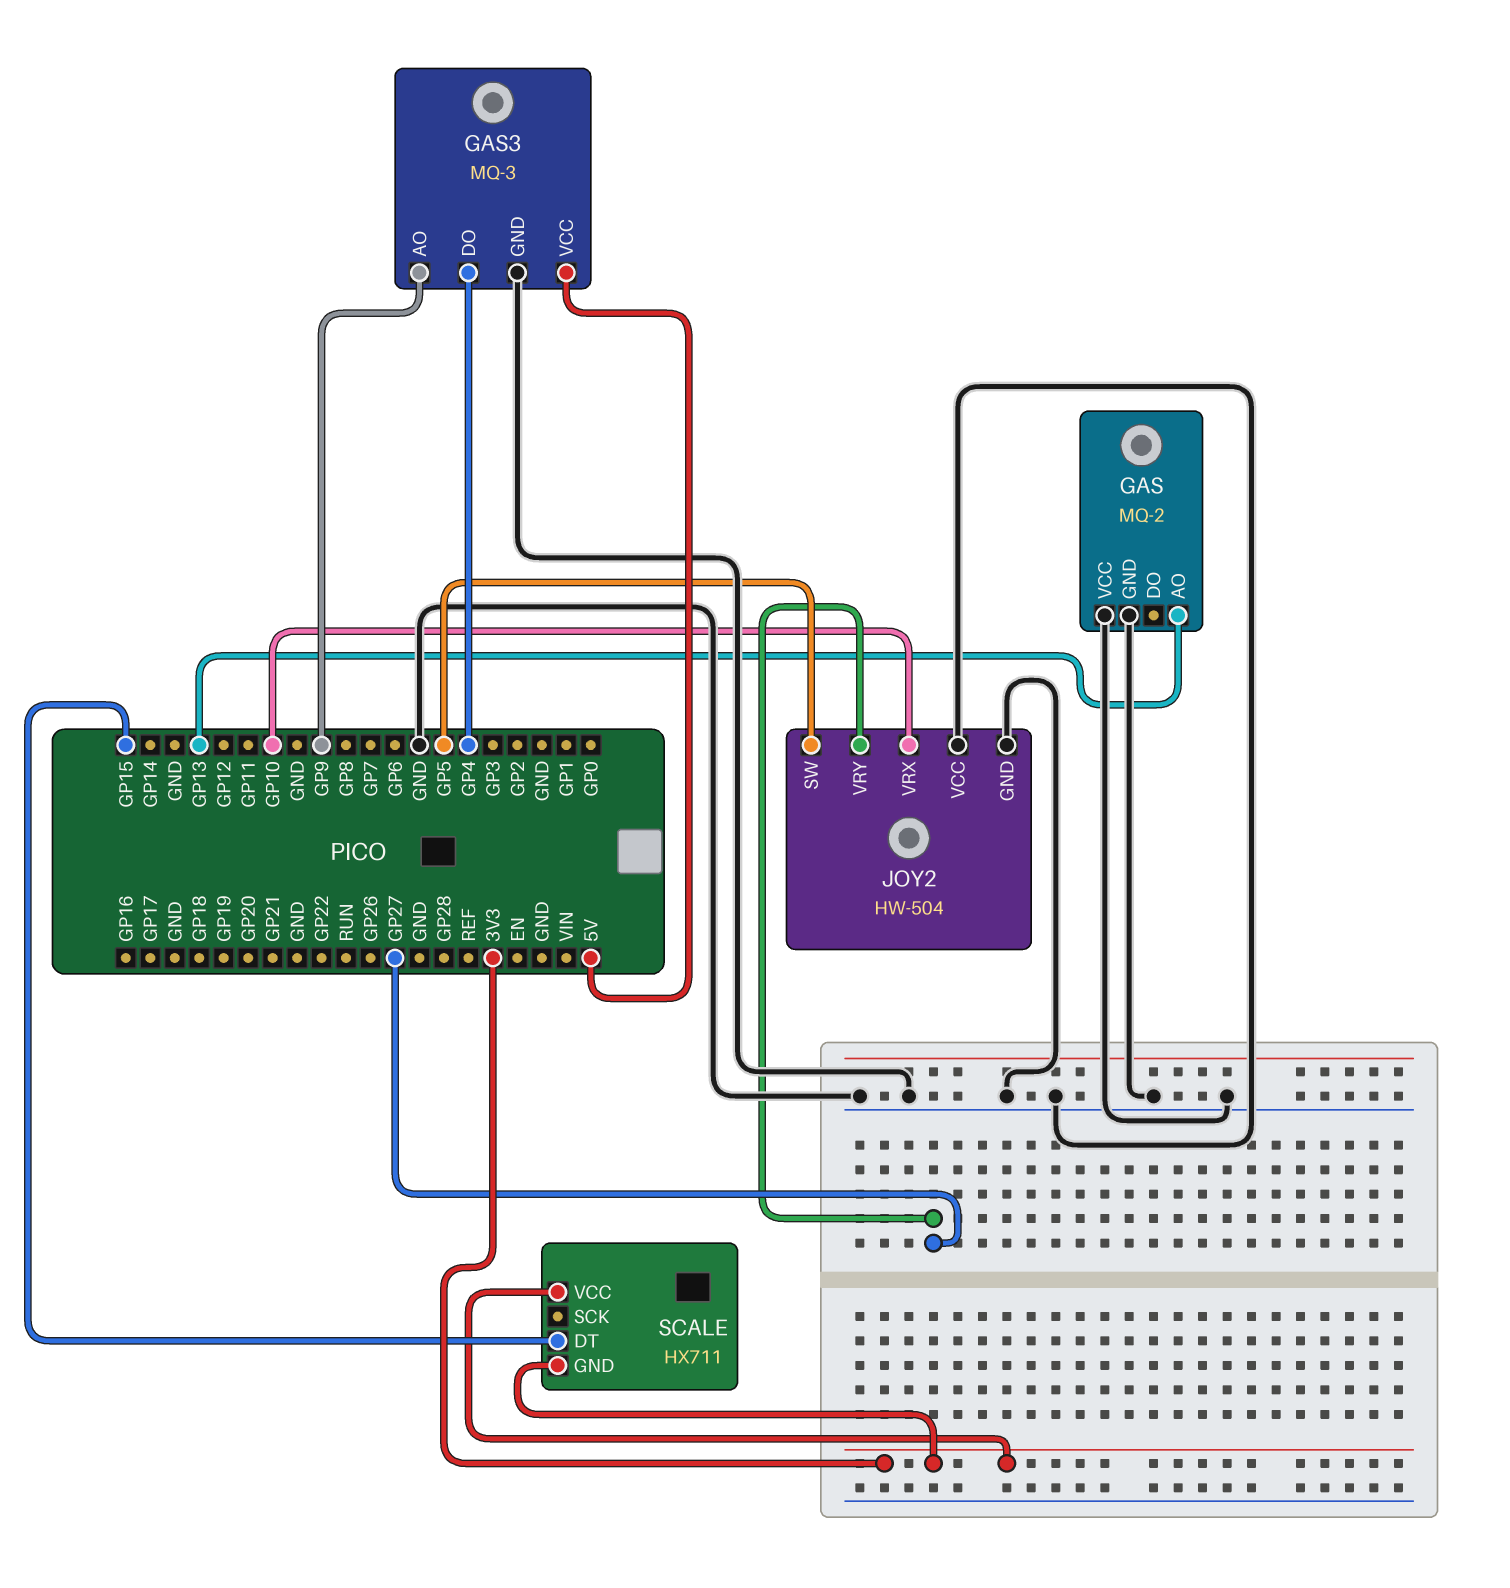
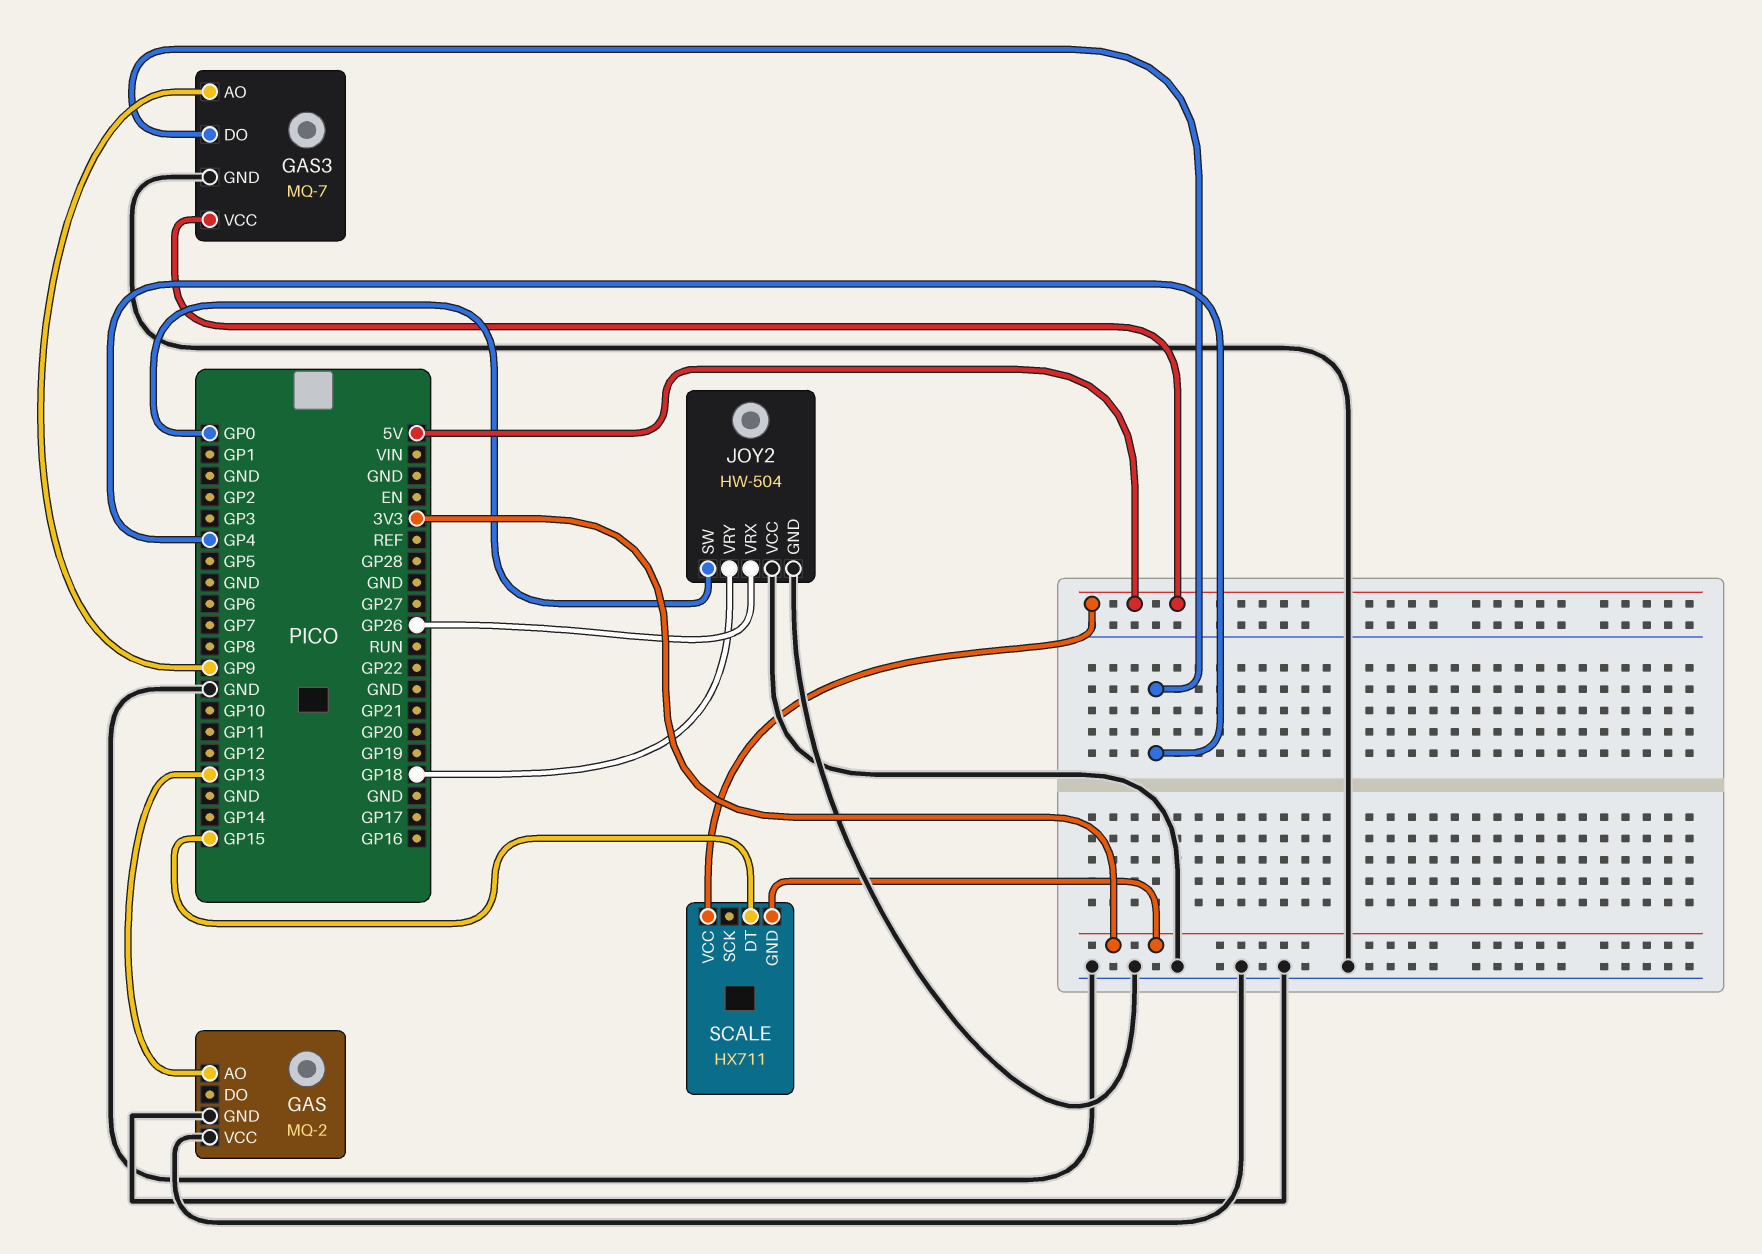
GAS3: MQ-3 -> MQ-7
JOY2 pin SW: GP5 -> GP0
JOY2 pin VRX: GP10 -> GP26
JOY2 pin VRY: GP27 -> GP18
SCALE pin VCC: 3V3 -> 5V

